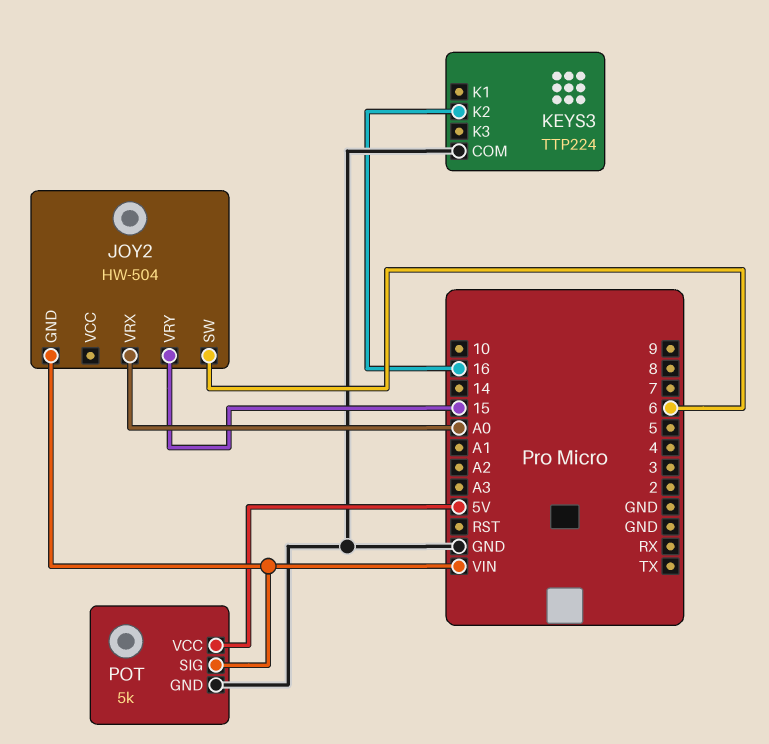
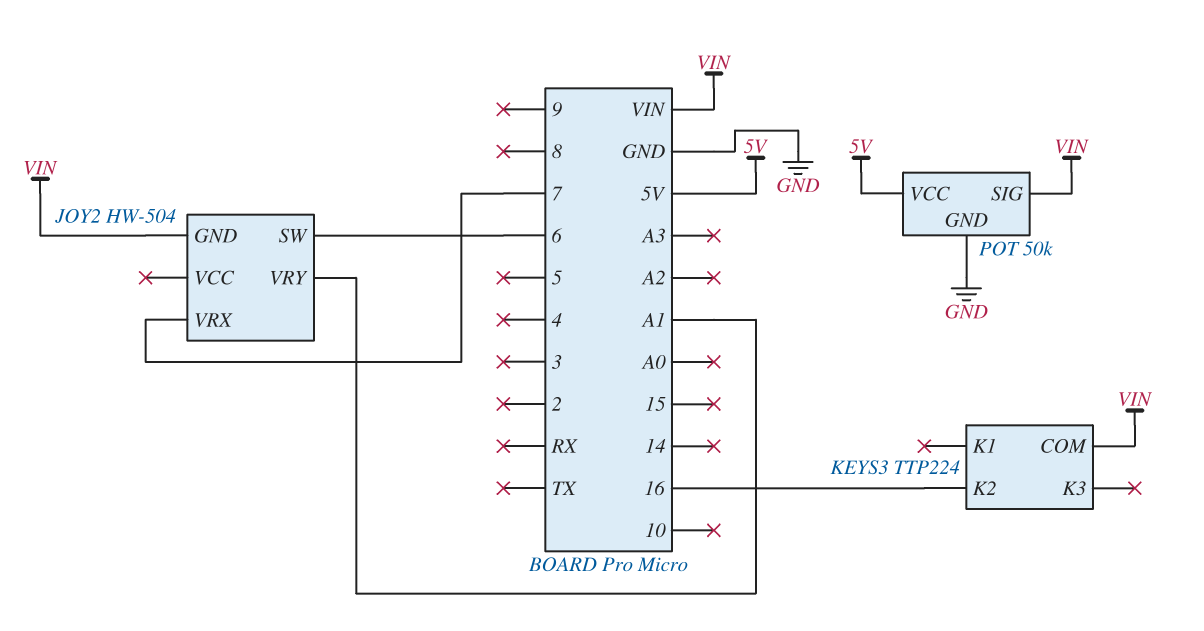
JOY2 pin VRX: A0 -> 7
JOY2 pin VRY: 15 -> A1
KEYS3 pin COM: GND -> VIN
POT: 5k -> 50k

